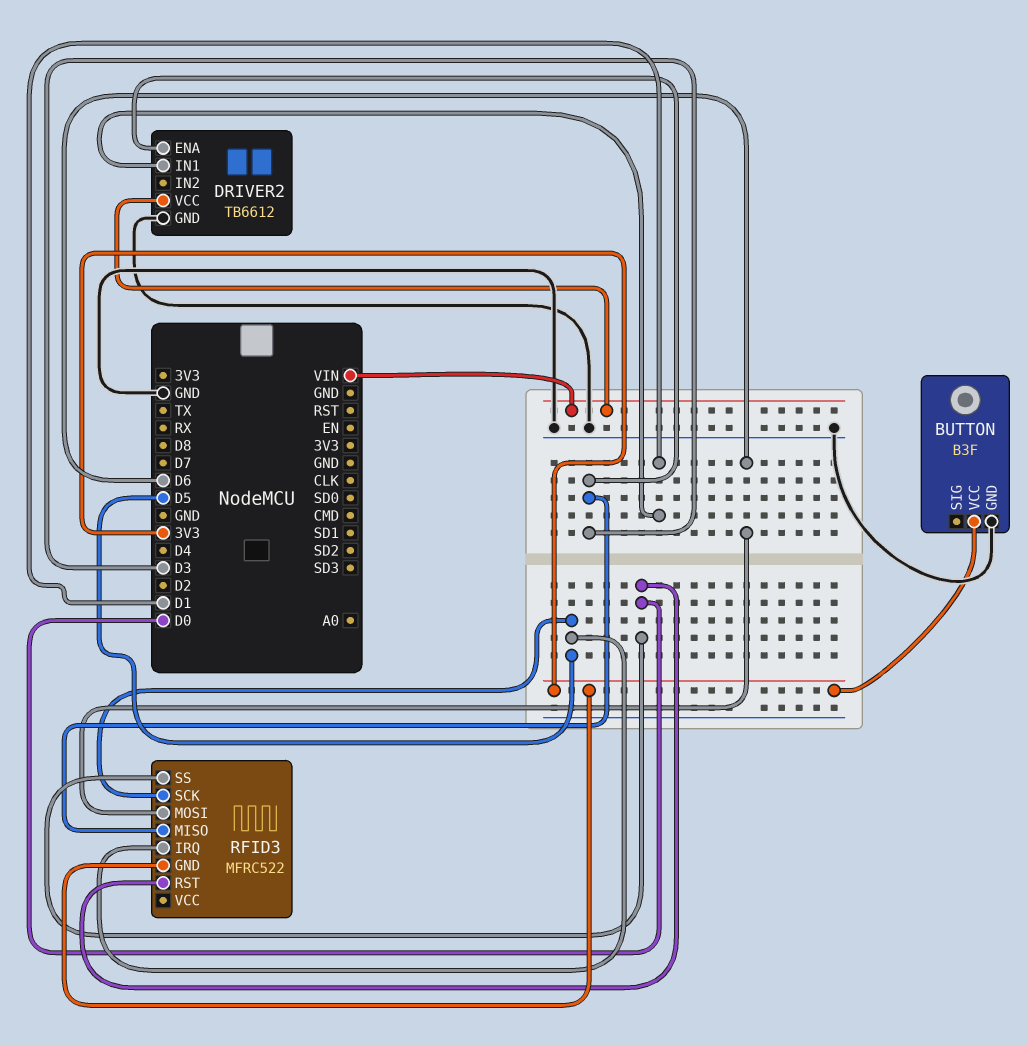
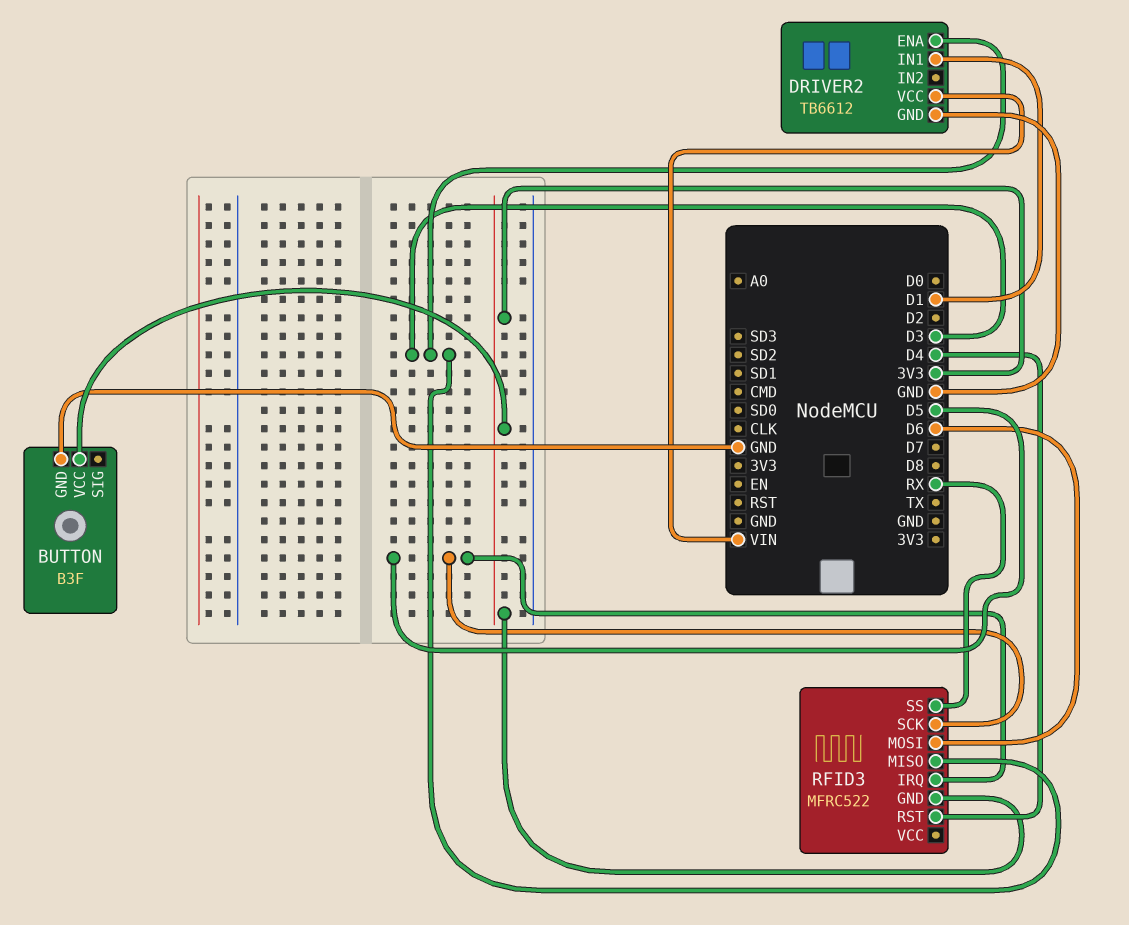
RFID3 pin RST: D0 -> D4
RFID3 pin SS: D0 -> RX

